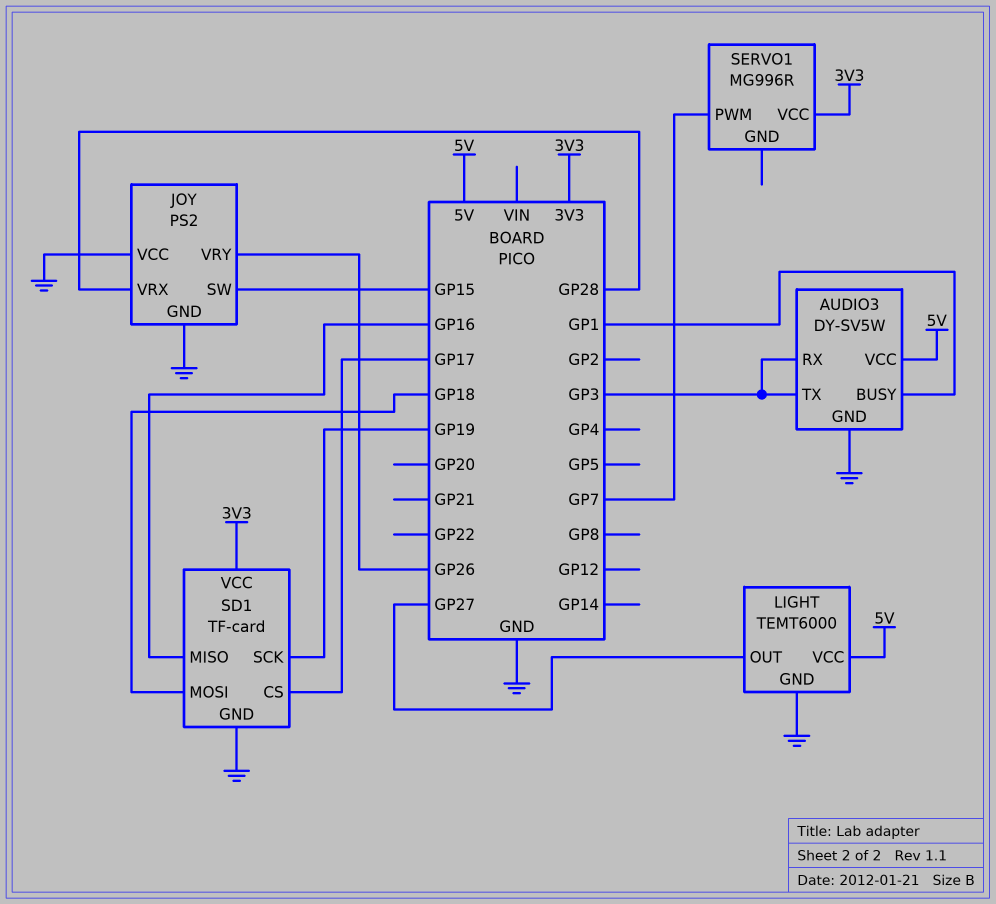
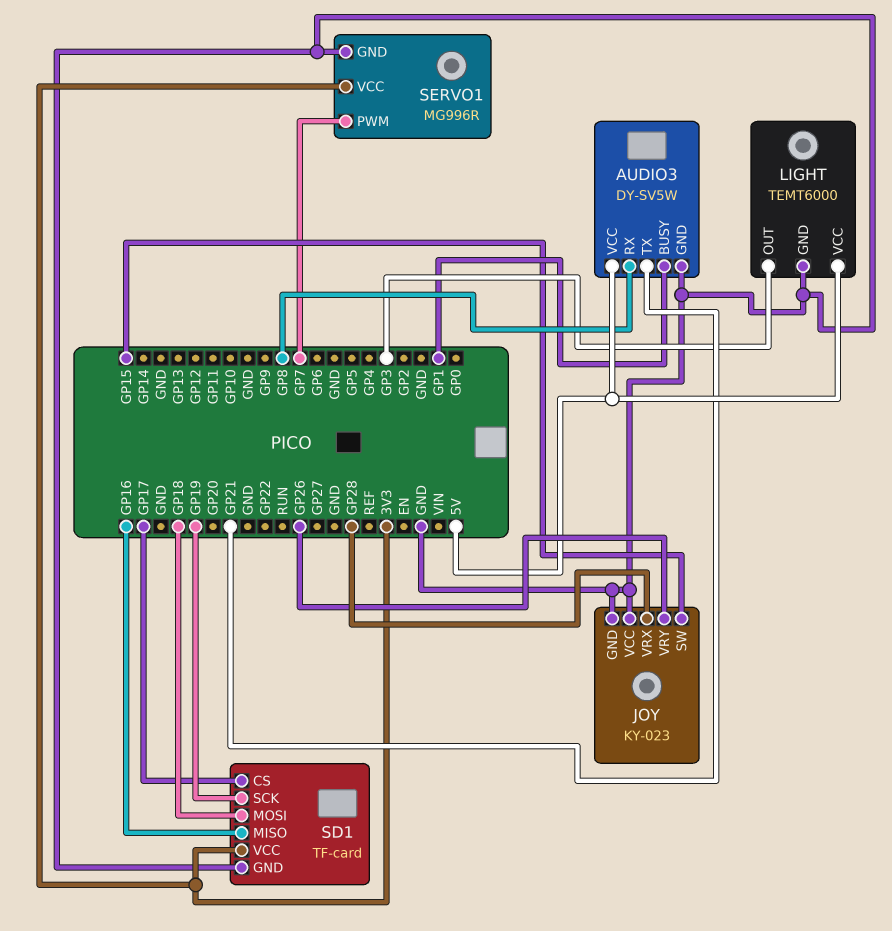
AUDIO3 pin RX: GP3 -> GP8
AUDIO3 pin TX: GP3 -> GP21
JOY: PS2 -> KY-023
LIGHT pin OUT: GP27 -> GP3
SERVO1 pin GND: none -> GND

